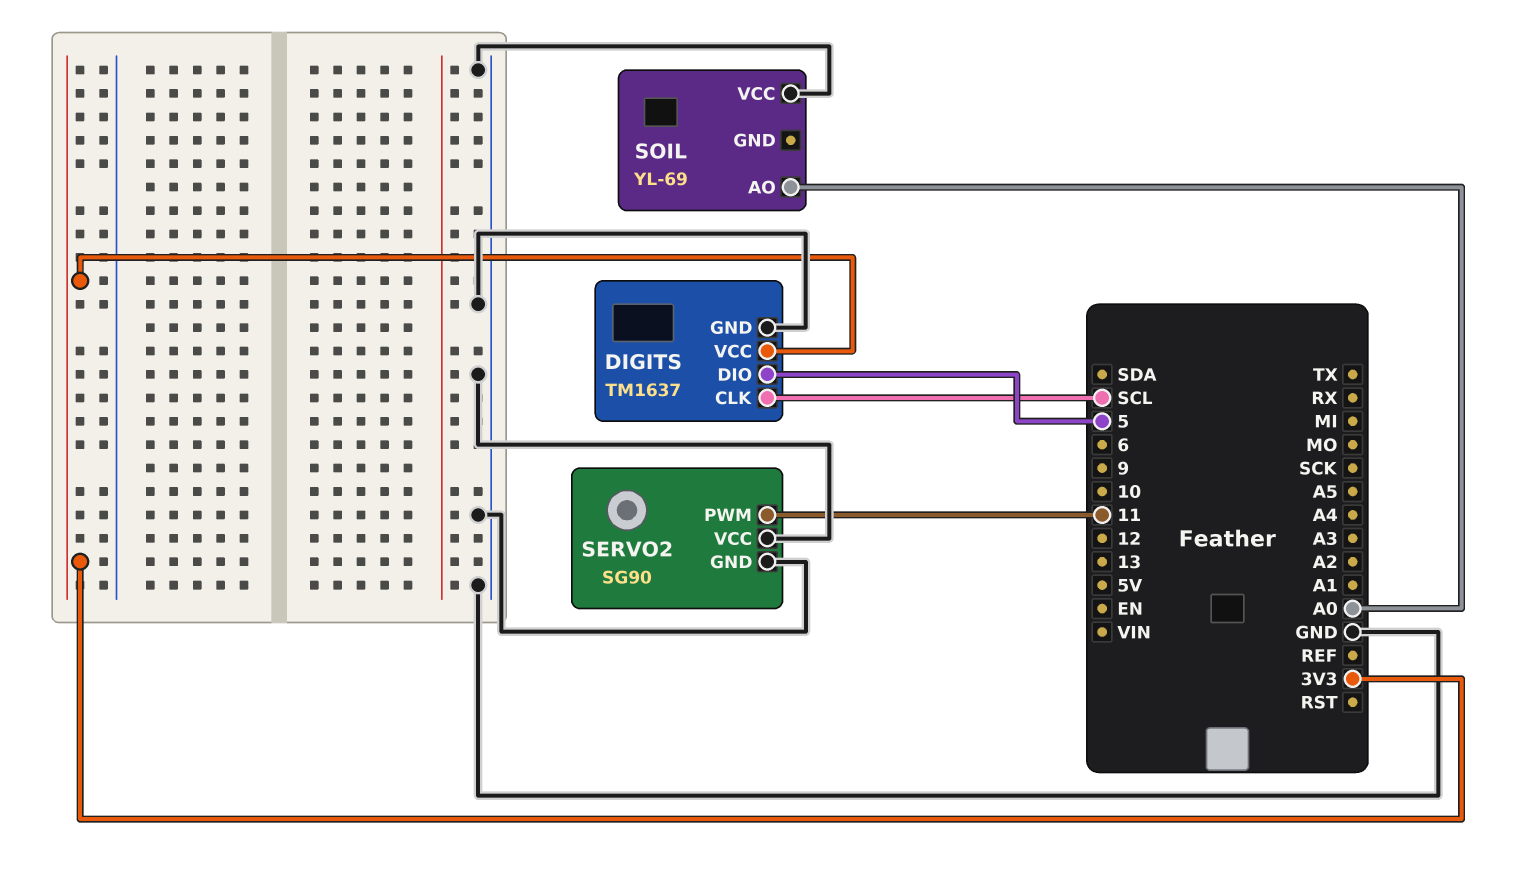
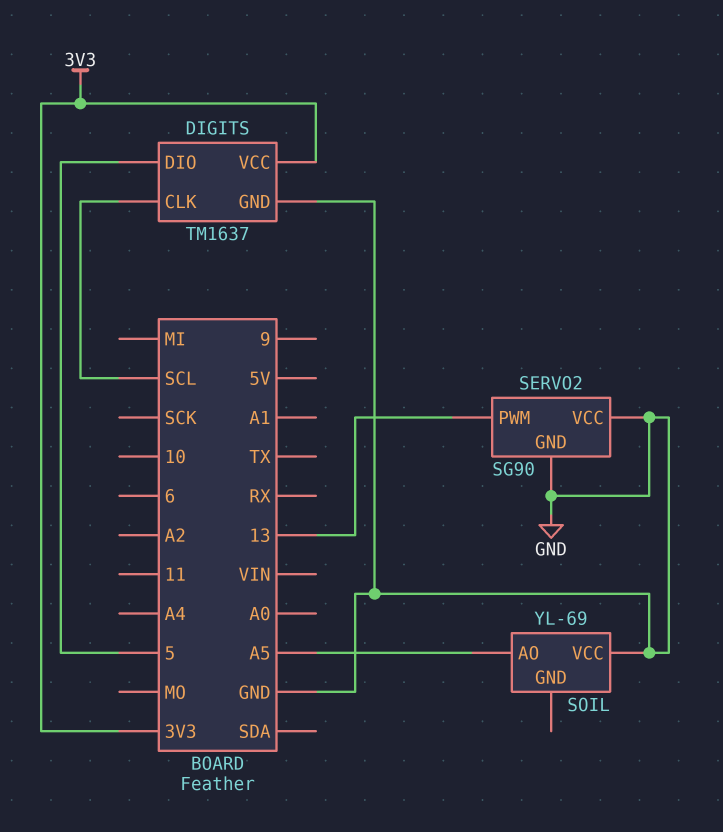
SERVO2 pin PWM: 11 -> 13
SOIL pin AO: A0 -> A5

